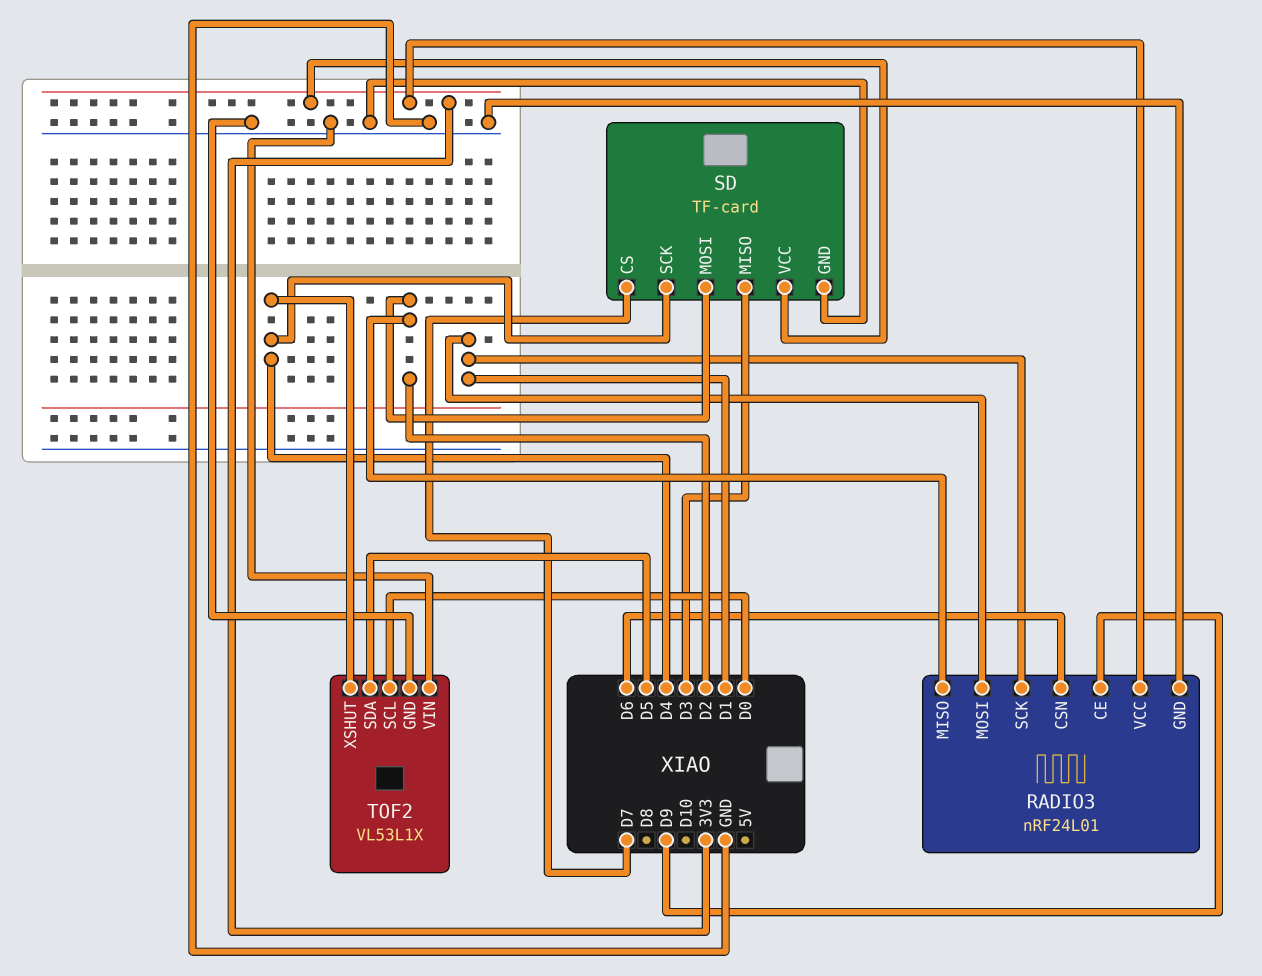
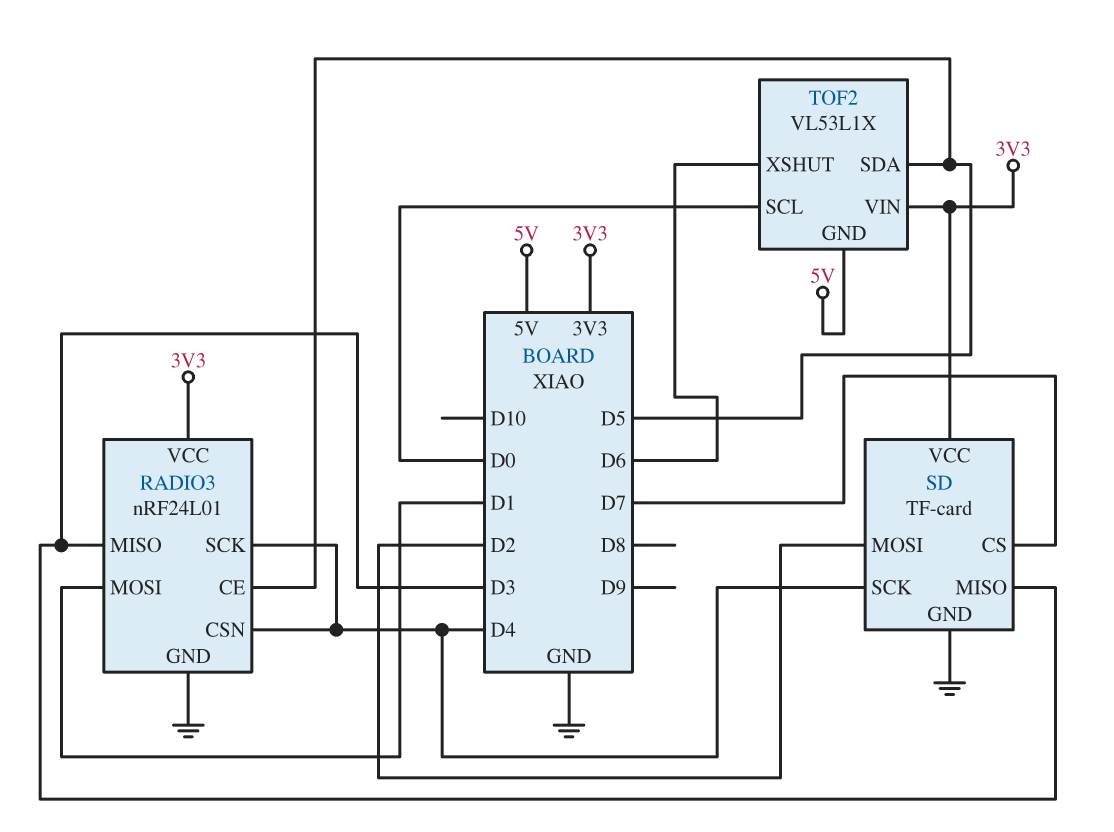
RADIO3 pin CE: D9 -> D5
RADIO3 pin CSN: D6 -> D4
RADIO3 pin MISO: D2 -> D3
RADIO3 pin SCK: D1 -> D4
TOF2 pin GND: GND -> 5V
TOF2 pin VIN: GND -> 3V3
TOF2 pin XSHUT: D4 -> D6

